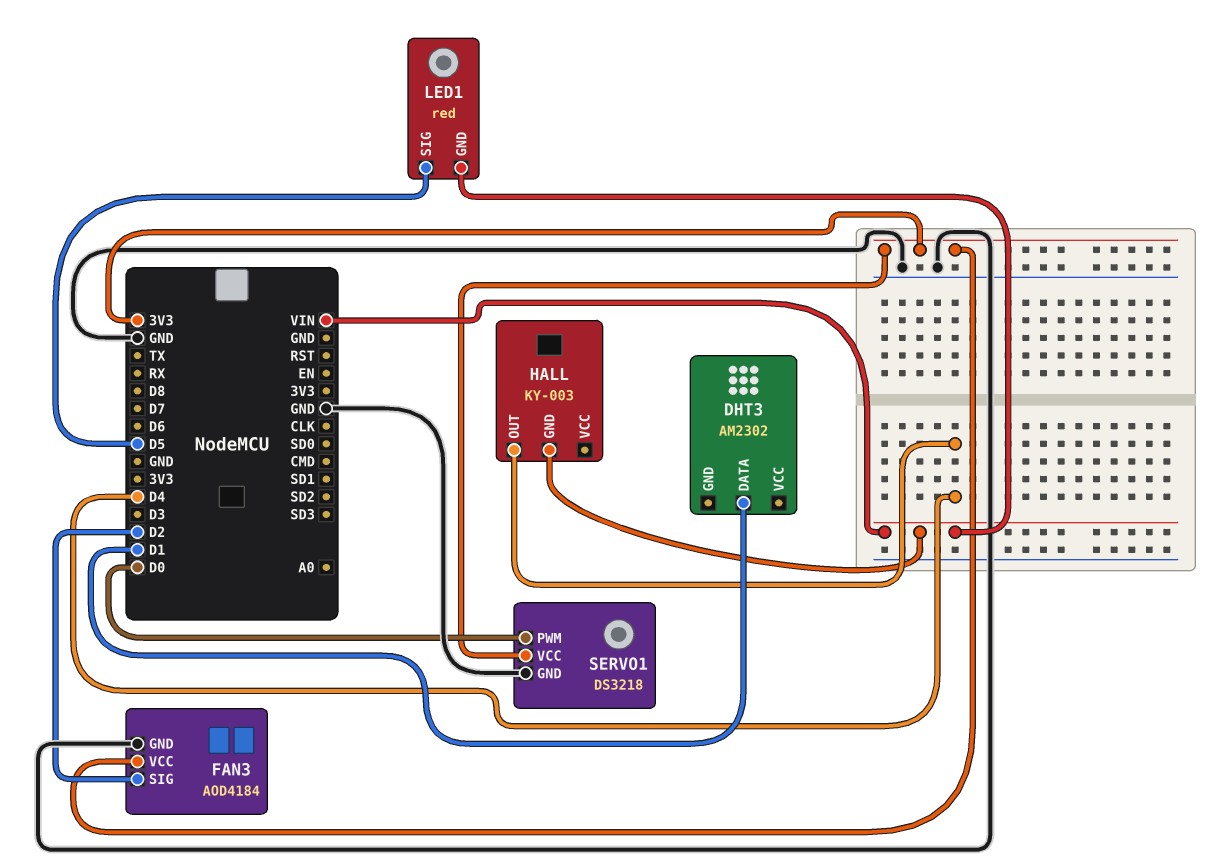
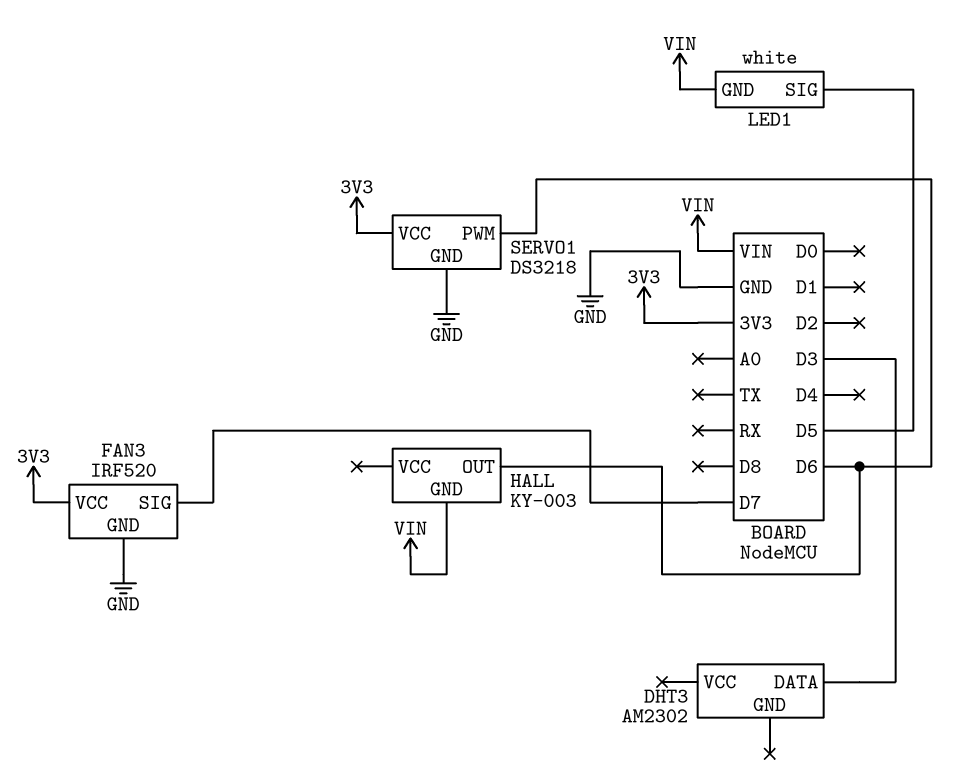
DHT3 pin DATA: D1 -> D3
FAN3: AOD4184 -> IRF520
FAN3 pin SIG: D2 -> D7
HALL pin OUT: D4 -> D6
LED1: red -> white
SERVO1 pin PWM: D0 -> D6

